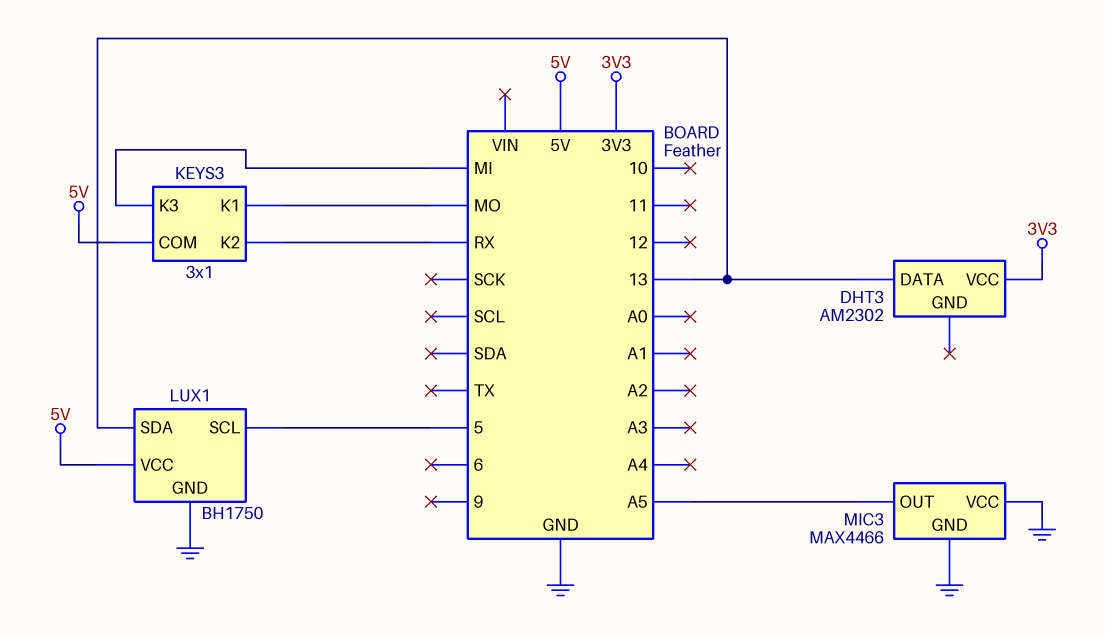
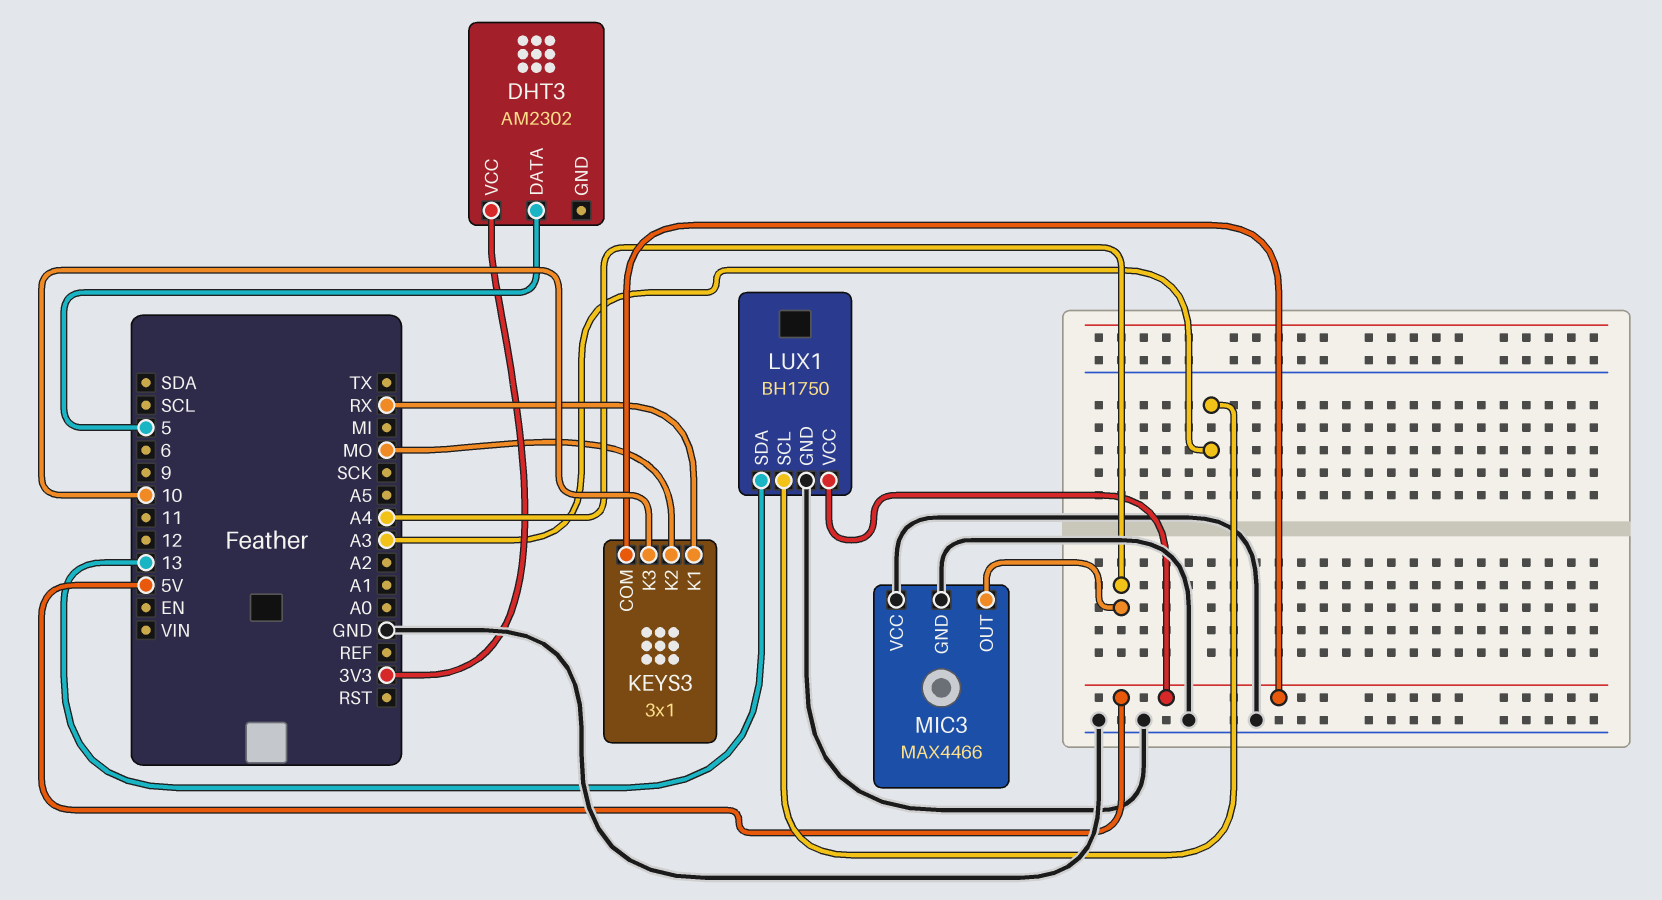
DHT3 pin DATA: 13 -> 5
KEYS3 pin K1: MO -> RX
KEYS3 pin K2: RX -> MO
KEYS3 pin K3: MI -> 10
LUX1 pin SCL: 5 -> A3
MIC3 pin OUT: A5 -> A4

